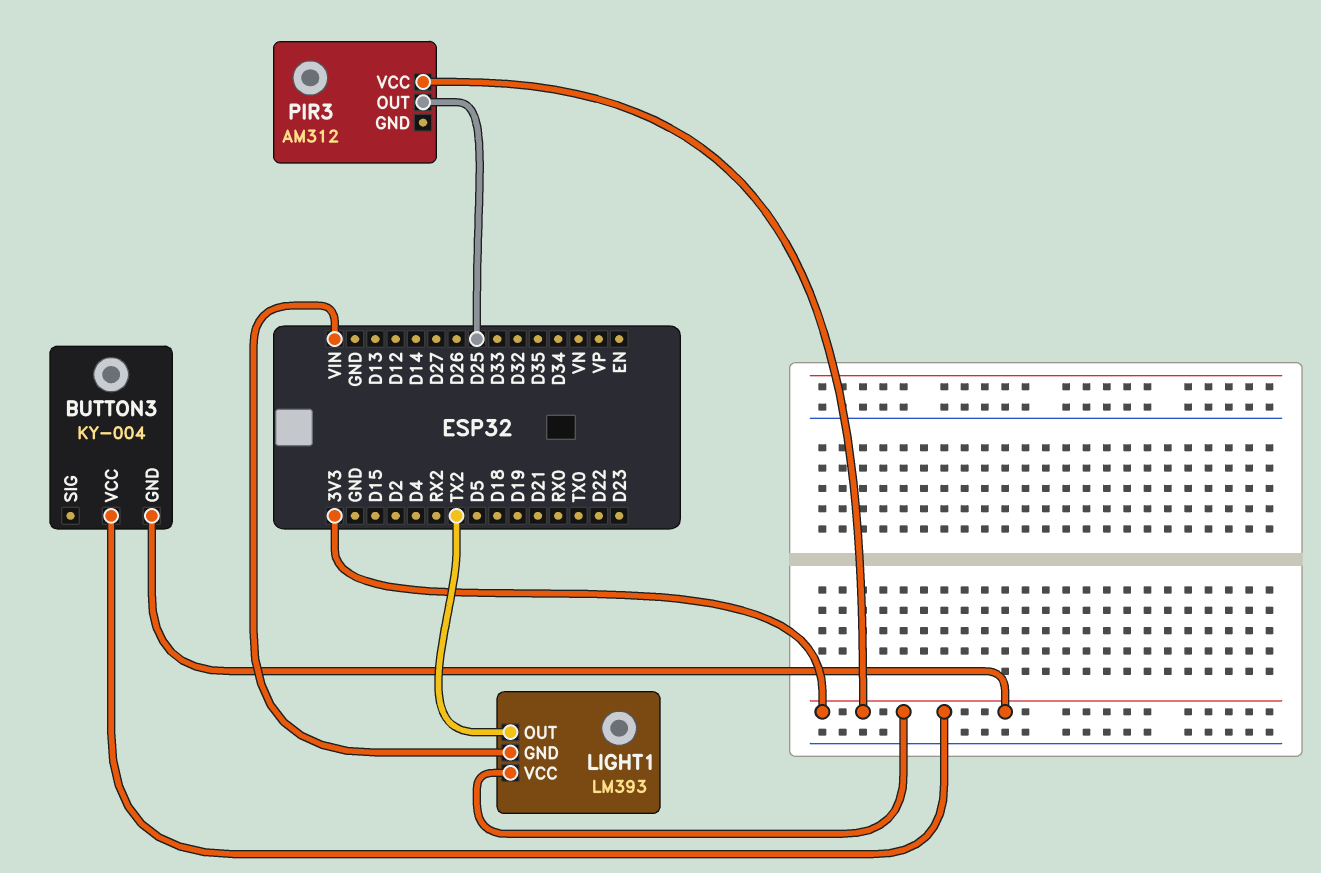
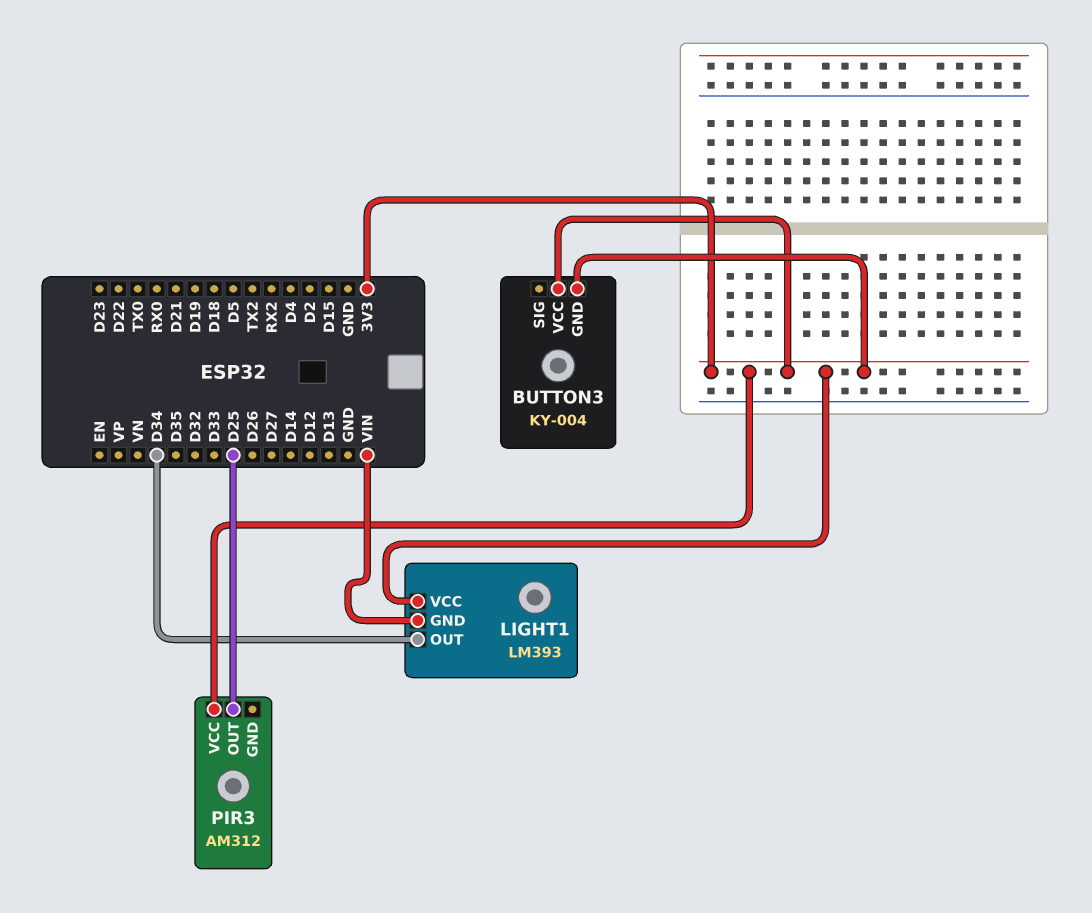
LIGHT1 pin OUT: TX2 -> D34

